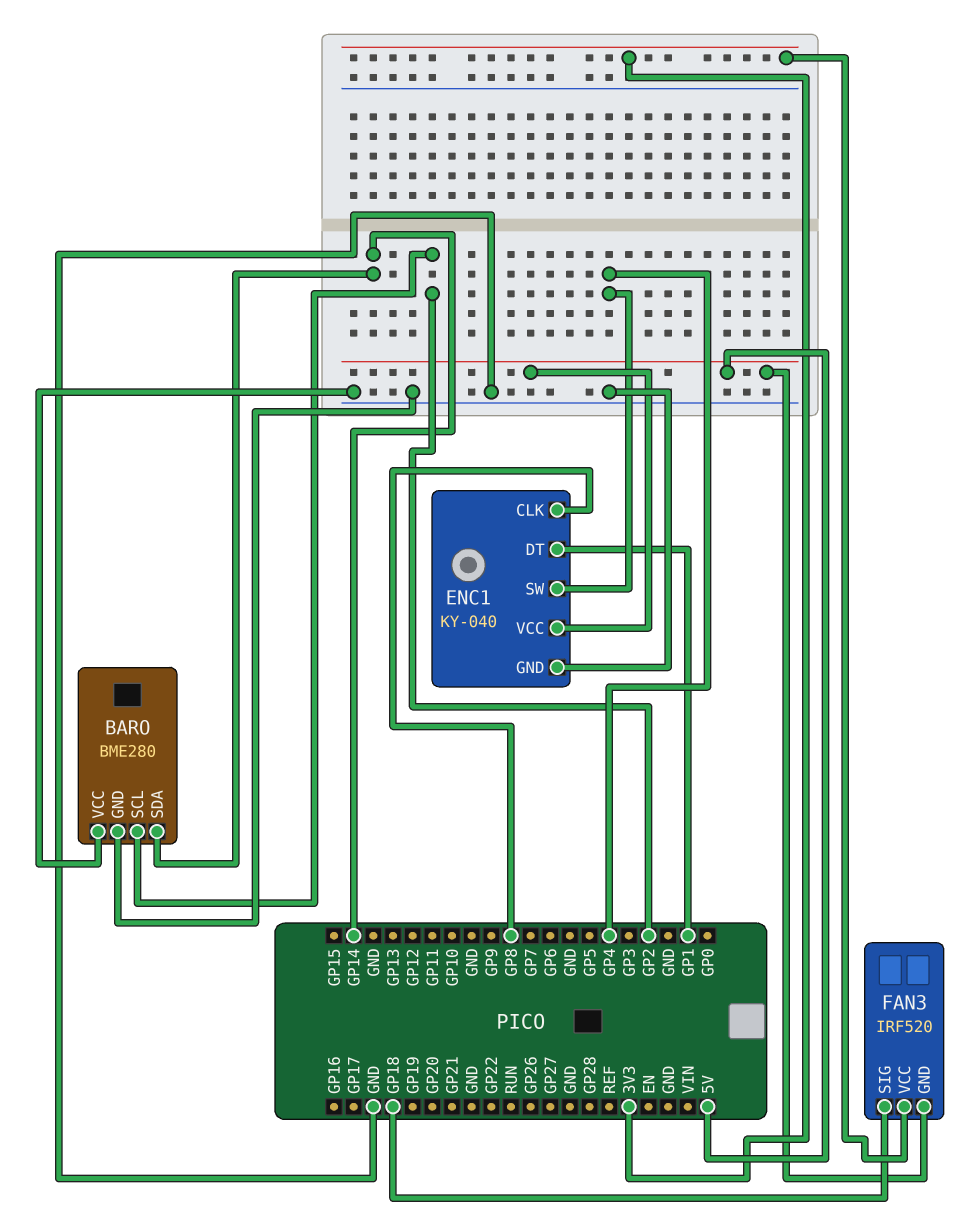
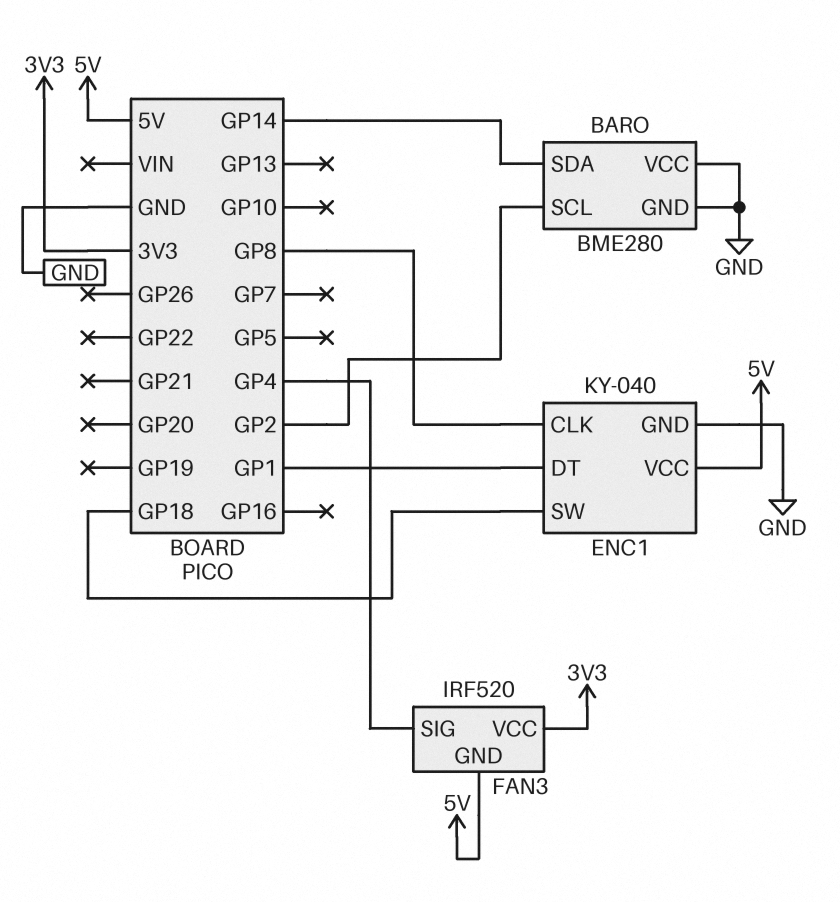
ENC1 pin SW: GP4 -> GP18
FAN3 pin SIG: GP18 -> GP4

